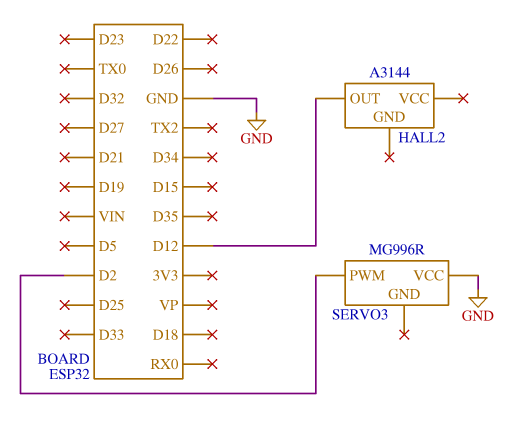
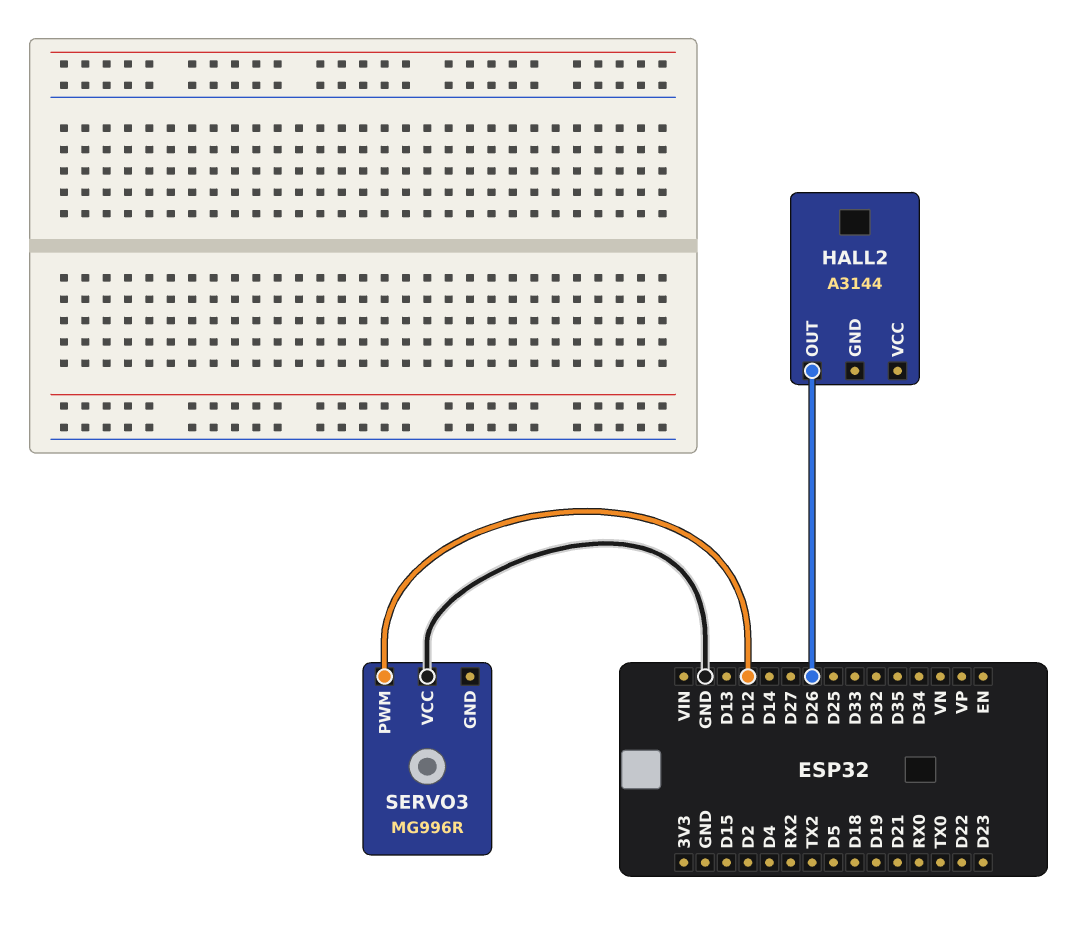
HALL2 pin OUT: D12 -> D26
SERVO3 pin PWM: D2 -> D12

